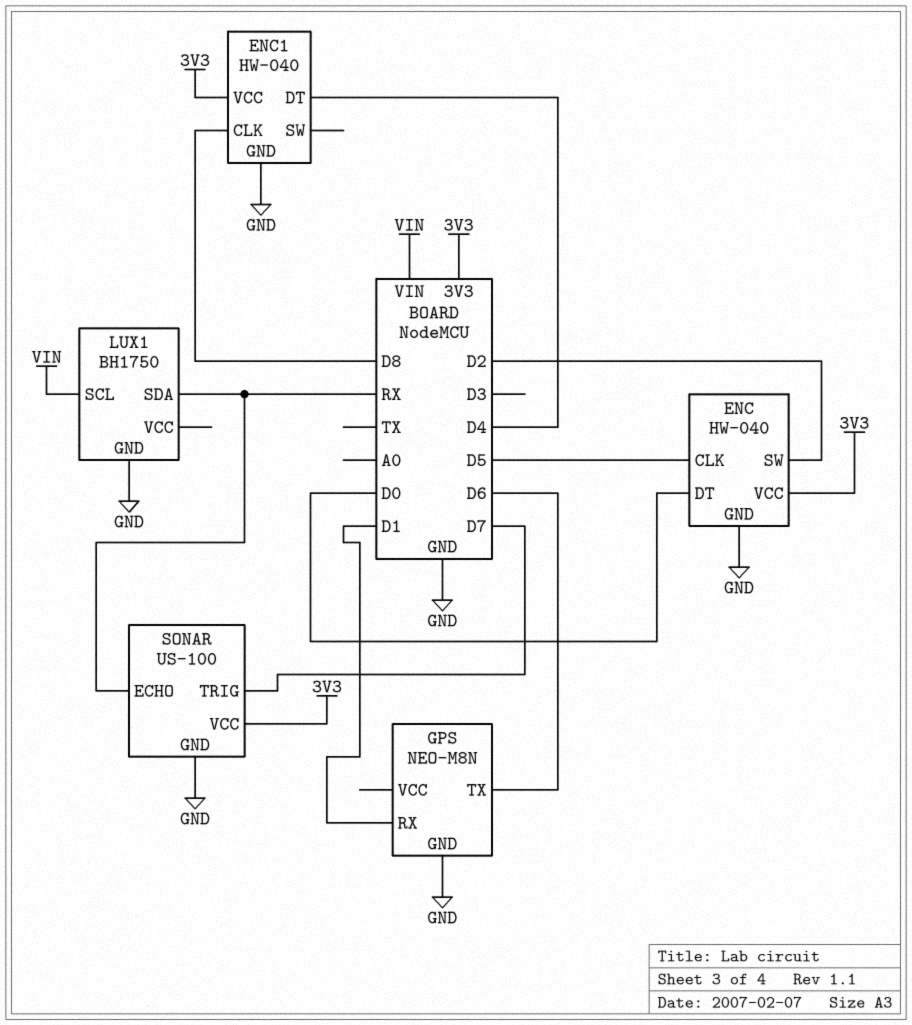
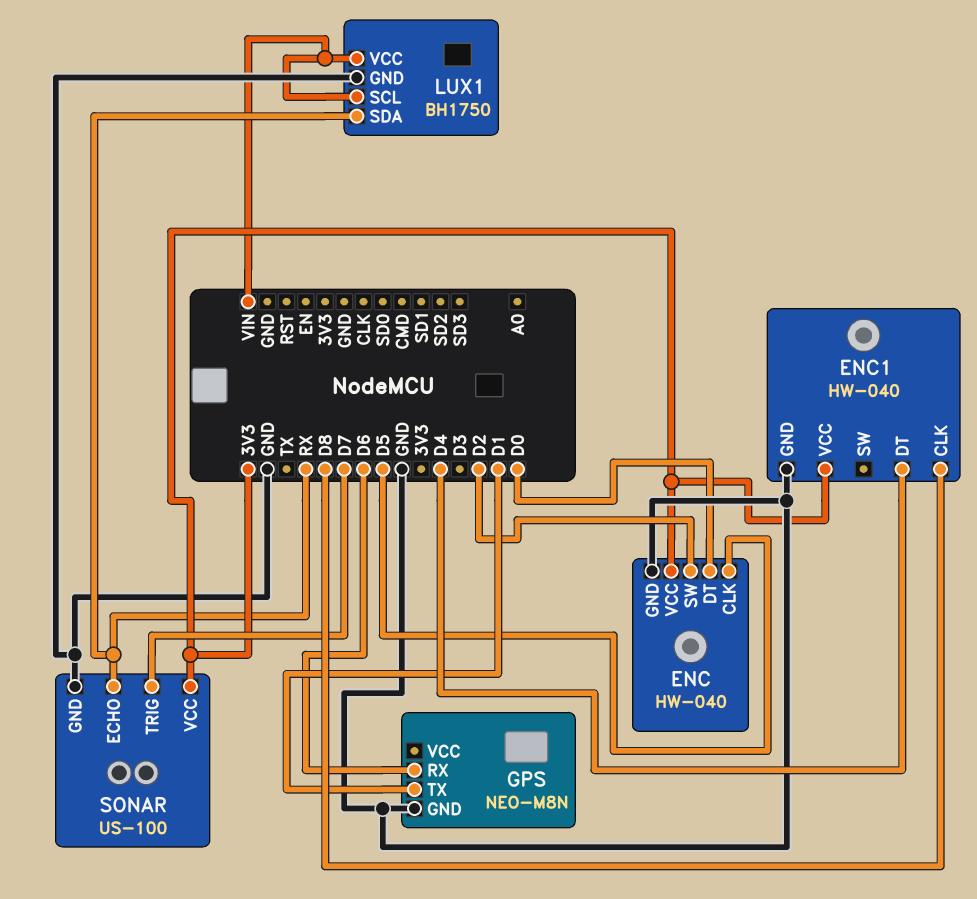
GPS pin RX: D1 -> D6
GPS pin TX: D6 -> D1
LUX1 pin VCC: none -> VIN

